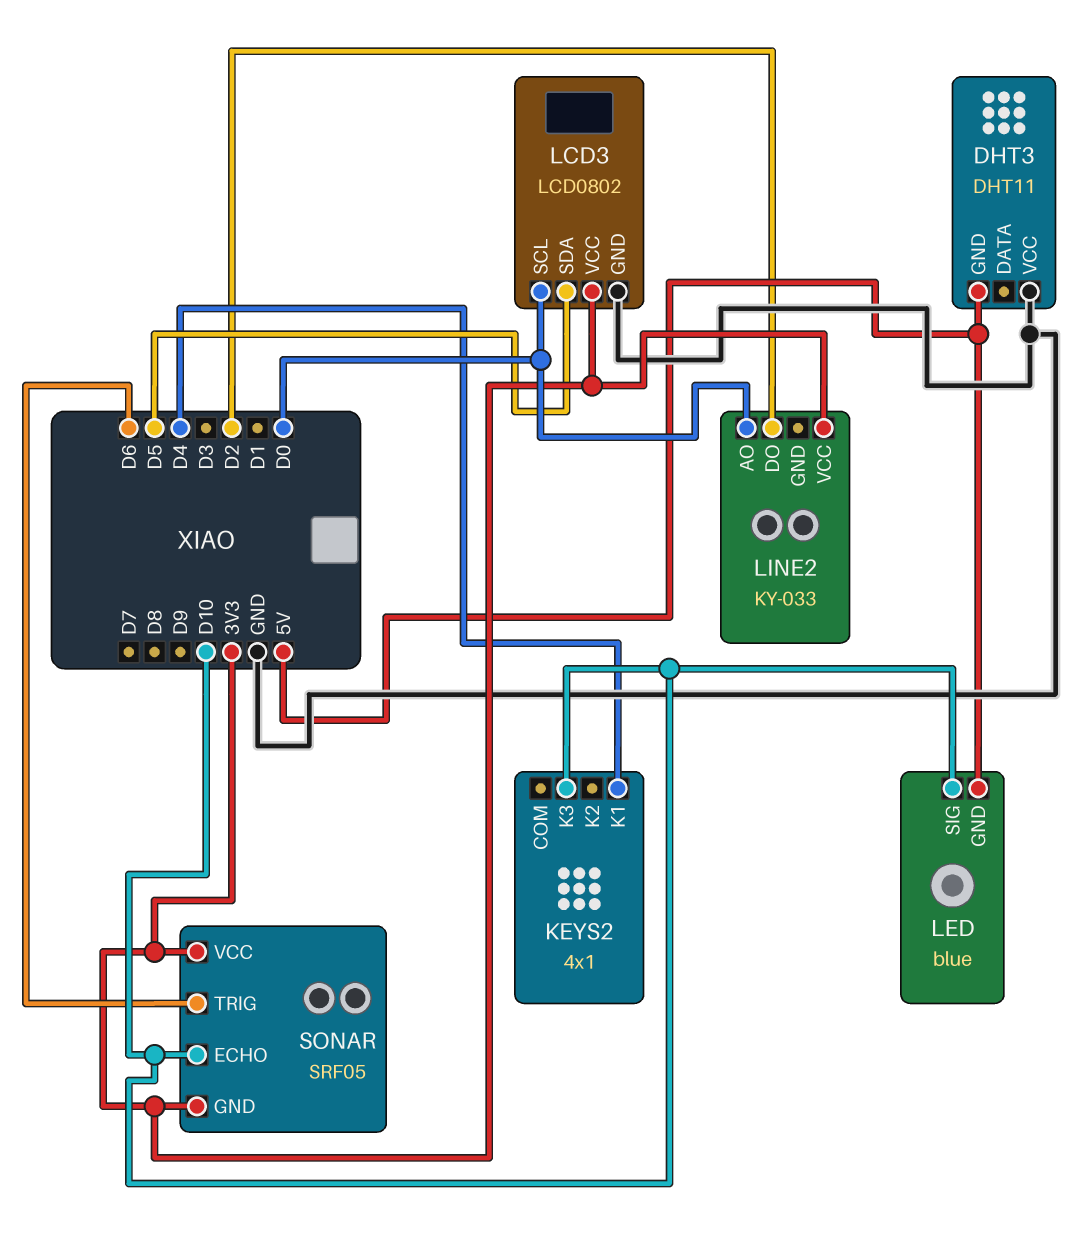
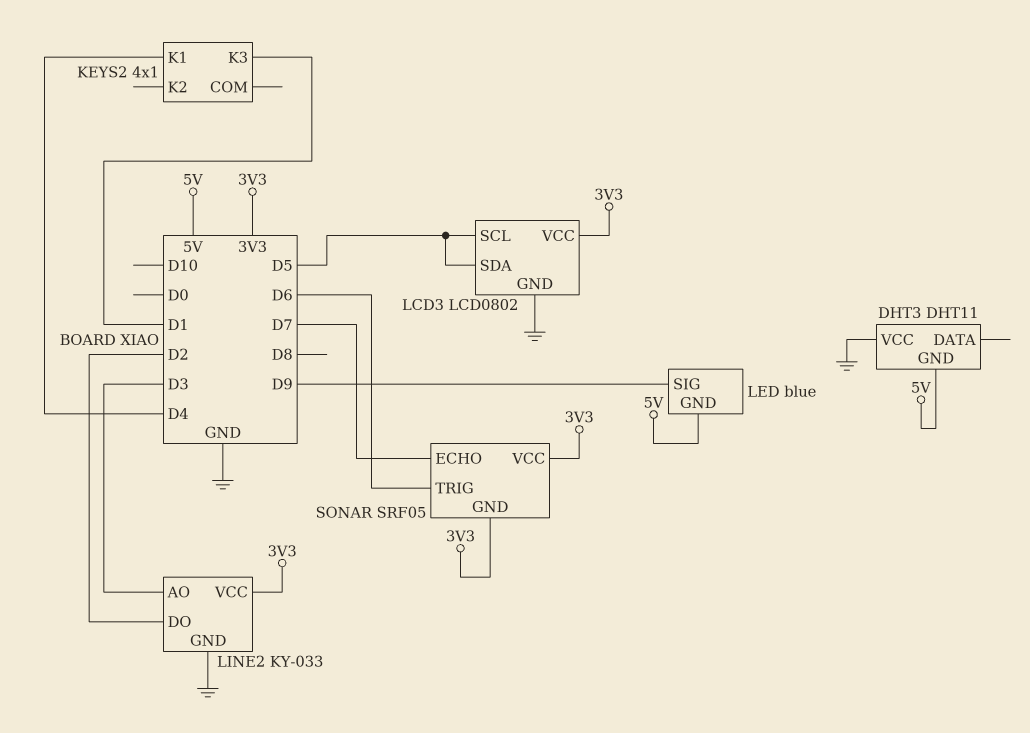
KEYS2 pin K3: D10 -> D1
LCD3 pin SCL: D0 -> D5
LED pin SIG: D10 -> D9
LINE2 pin AO: D0 -> D3
LINE2 pin GND: none -> GND
SONAR pin ECHO: D10 -> D7

